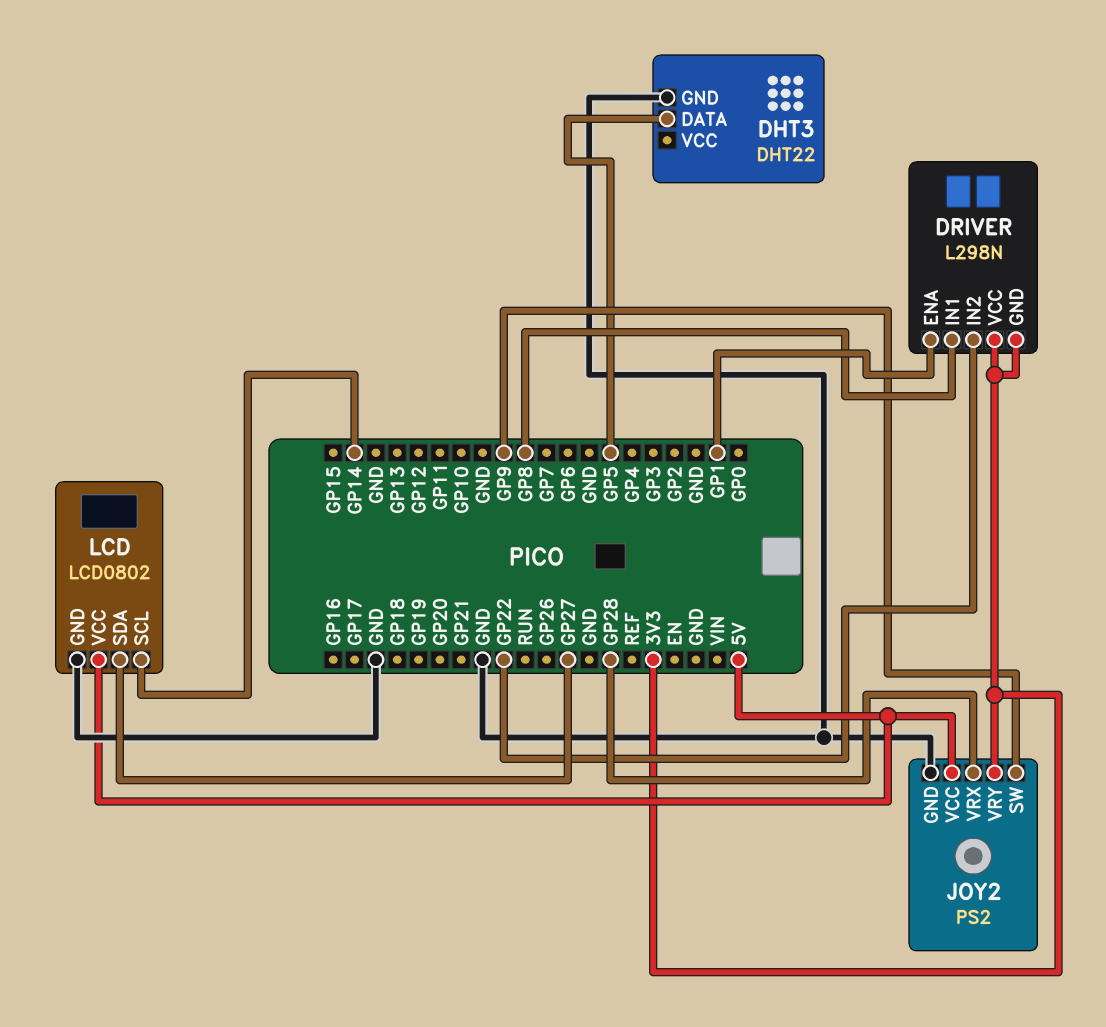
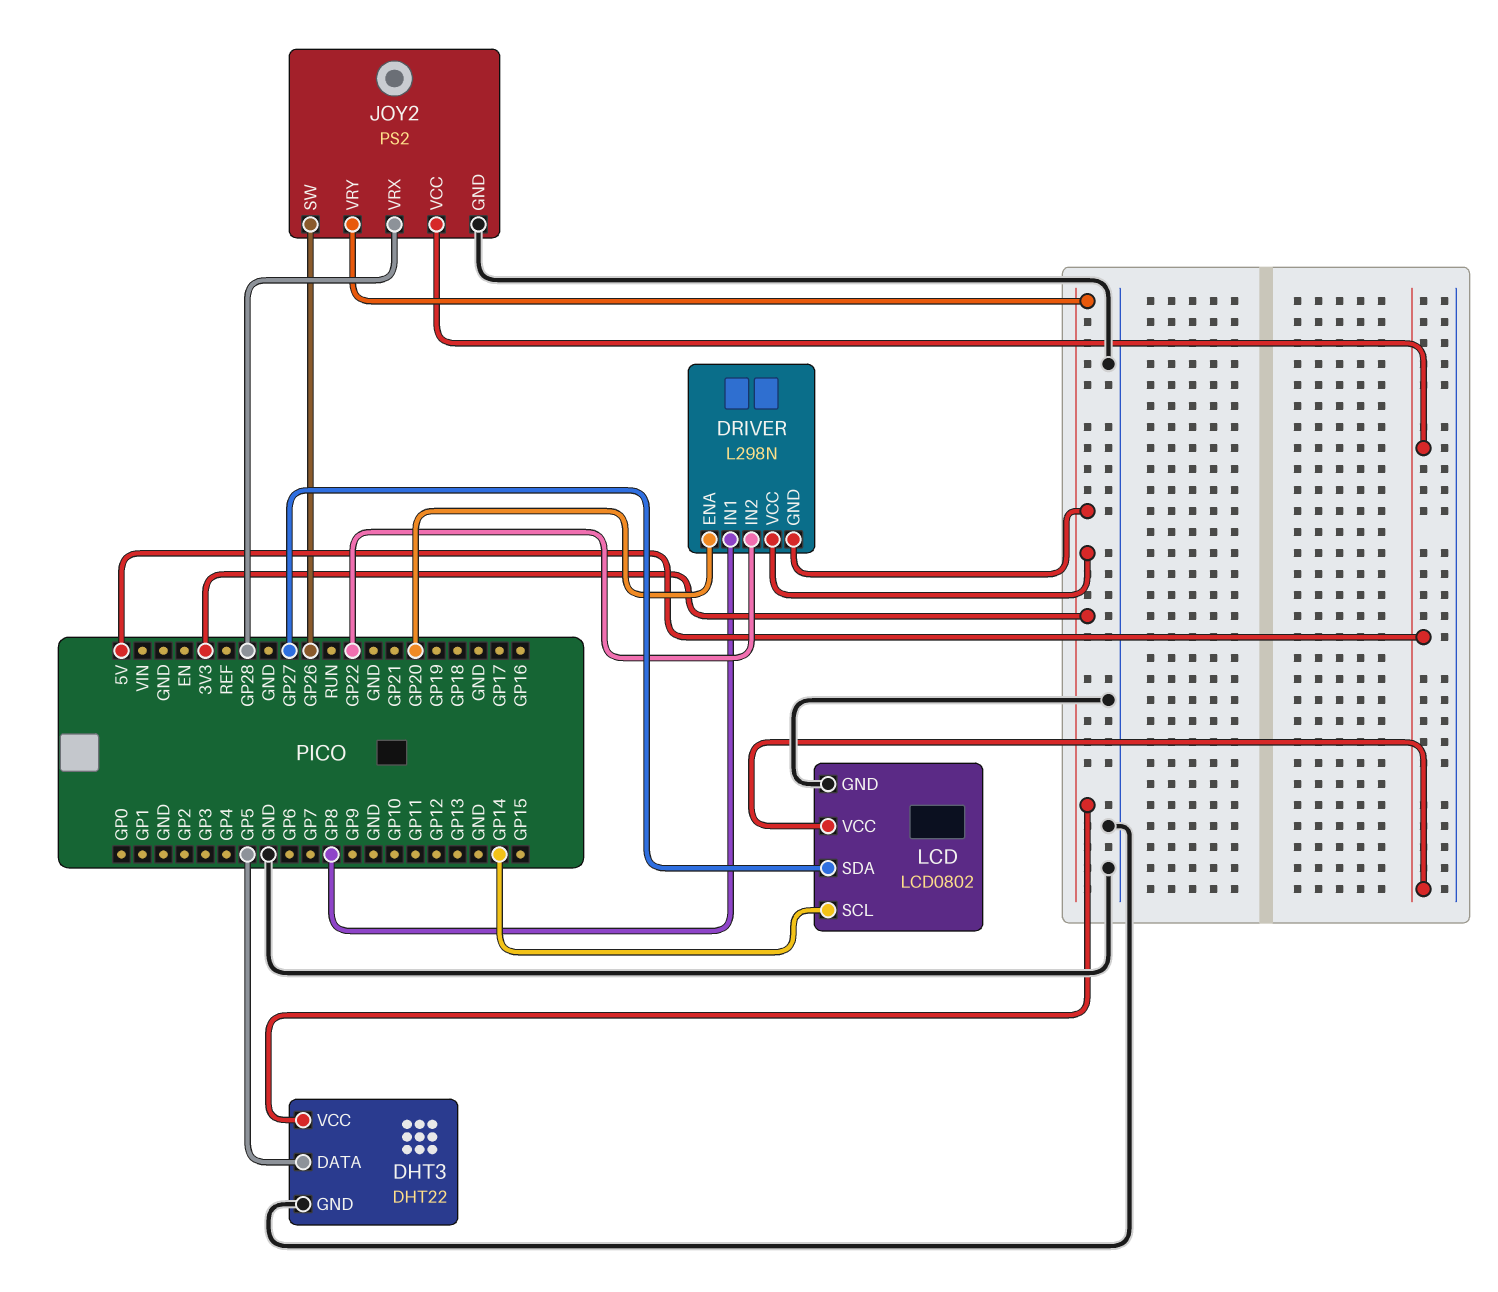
DHT3 pin VCC: none -> 3V3
DRIVER pin ENA: GP1 -> GP20
JOY2 pin SW: GP9 -> GP26

